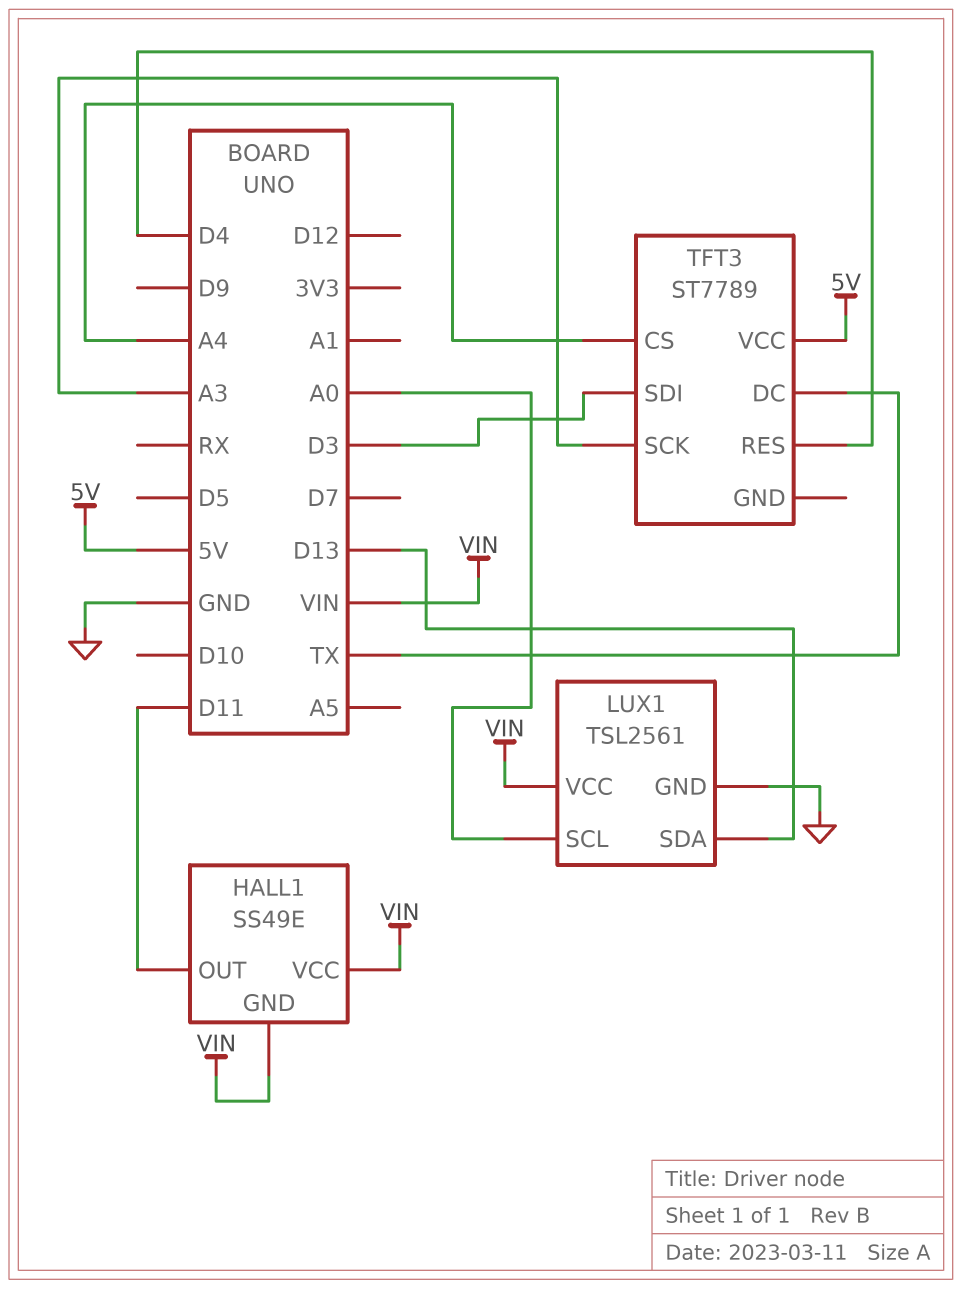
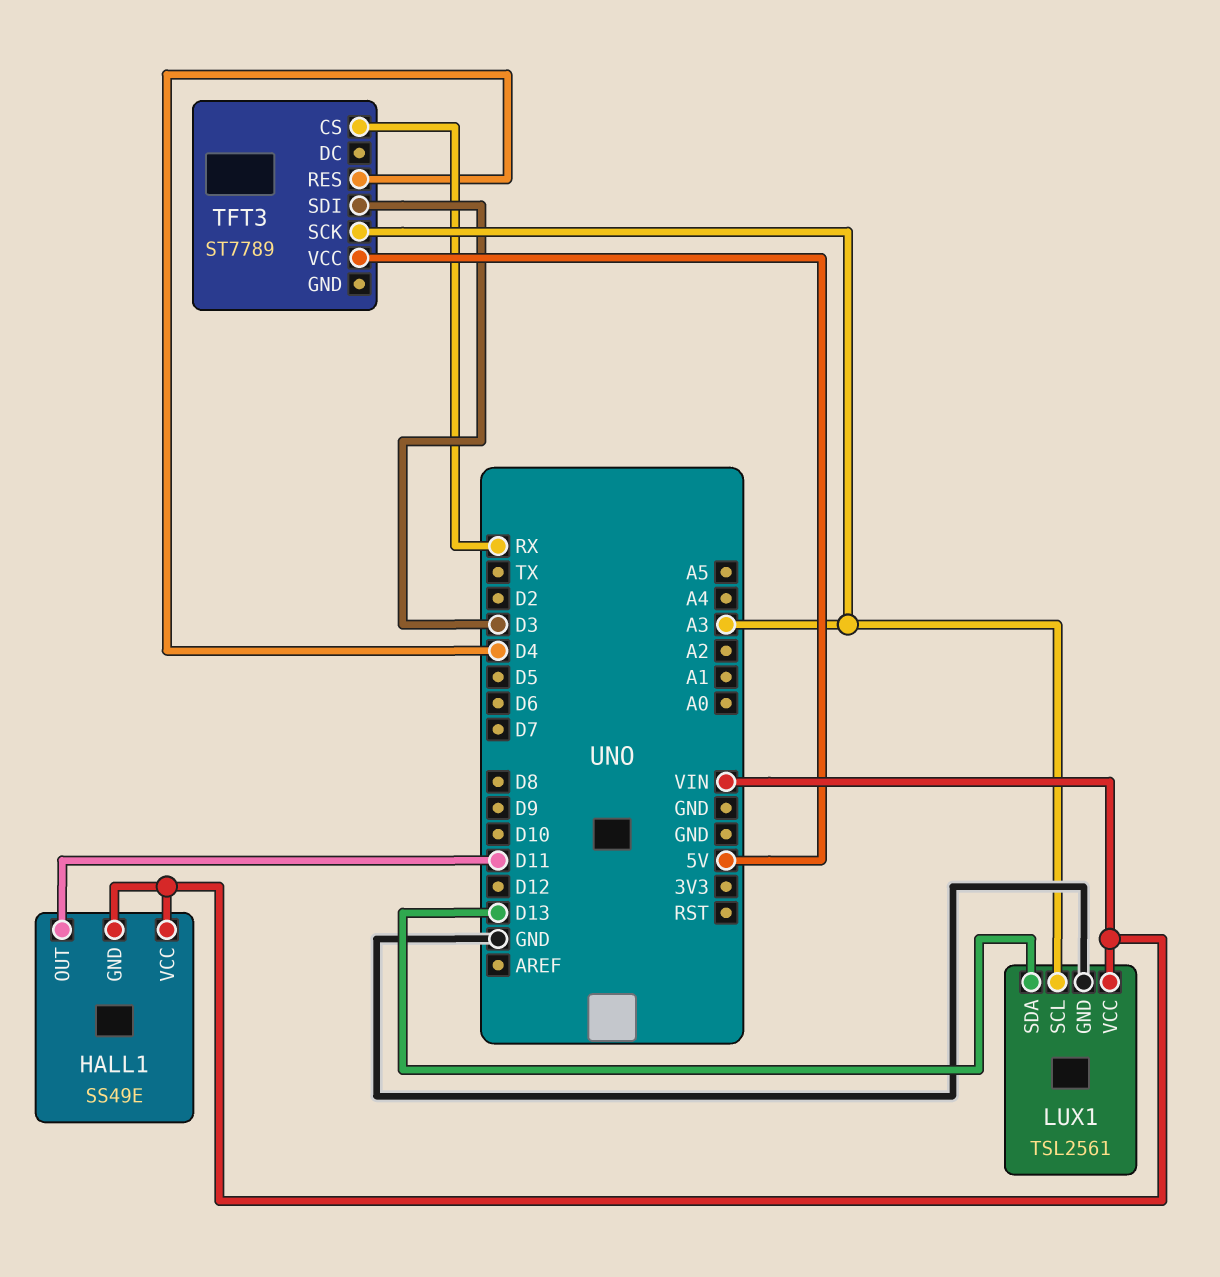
LUX1 pin SCL: A0 -> A3
TFT3 pin CS: A4 -> RX
TFT3 pin DC: TX -> none

